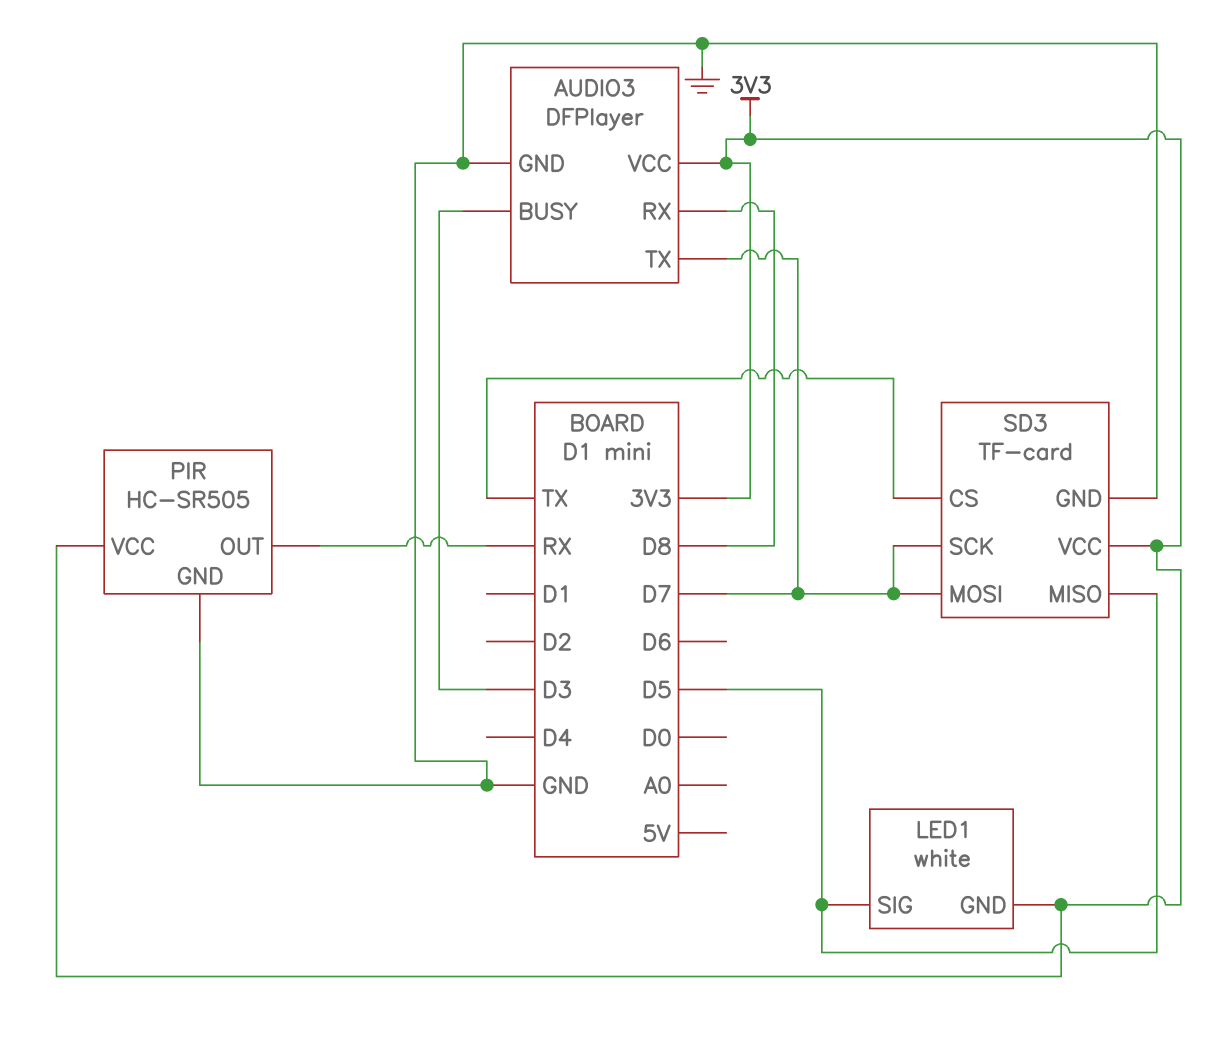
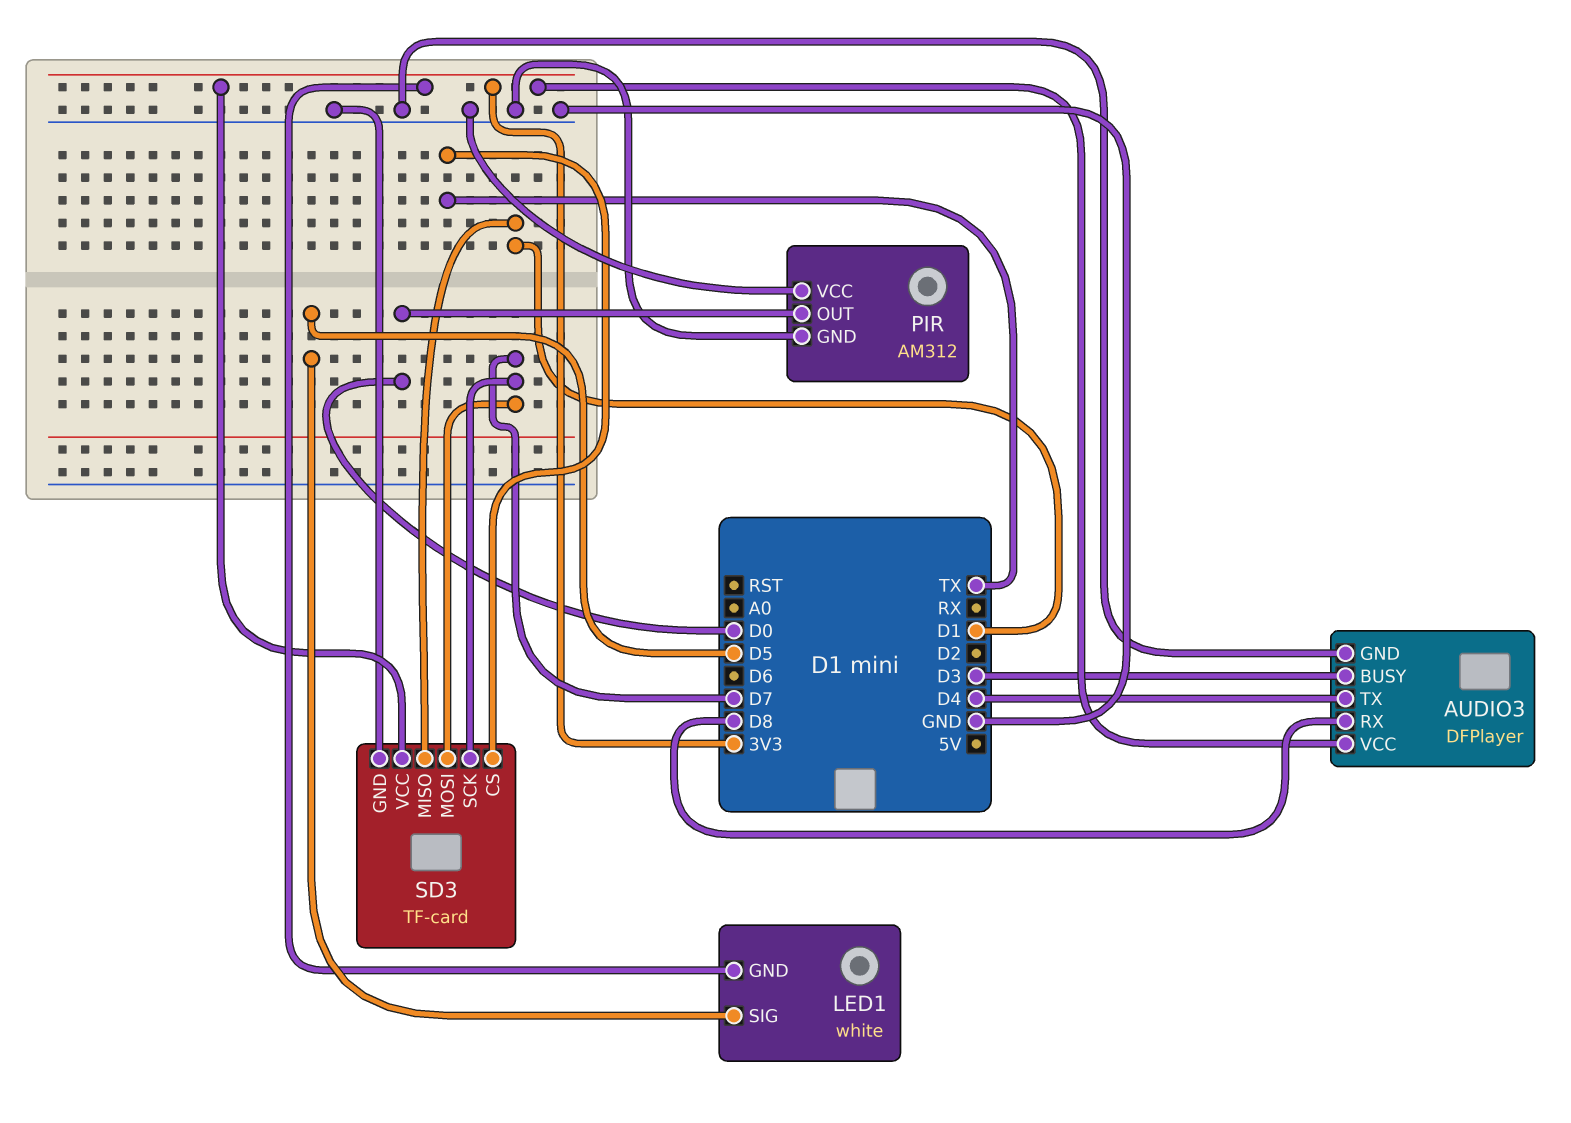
AUDIO3 pin TX: D7 -> D4
PIR: HC-SR505 -> AM312
PIR pin OUT: RX -> D0
PIR pin VCC: 3V3 -> GND
SD3 pin MISO: D5 -> D1

